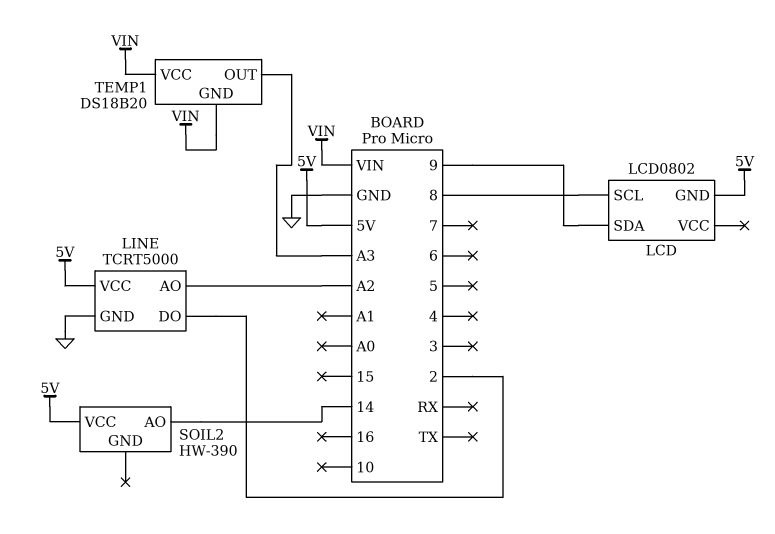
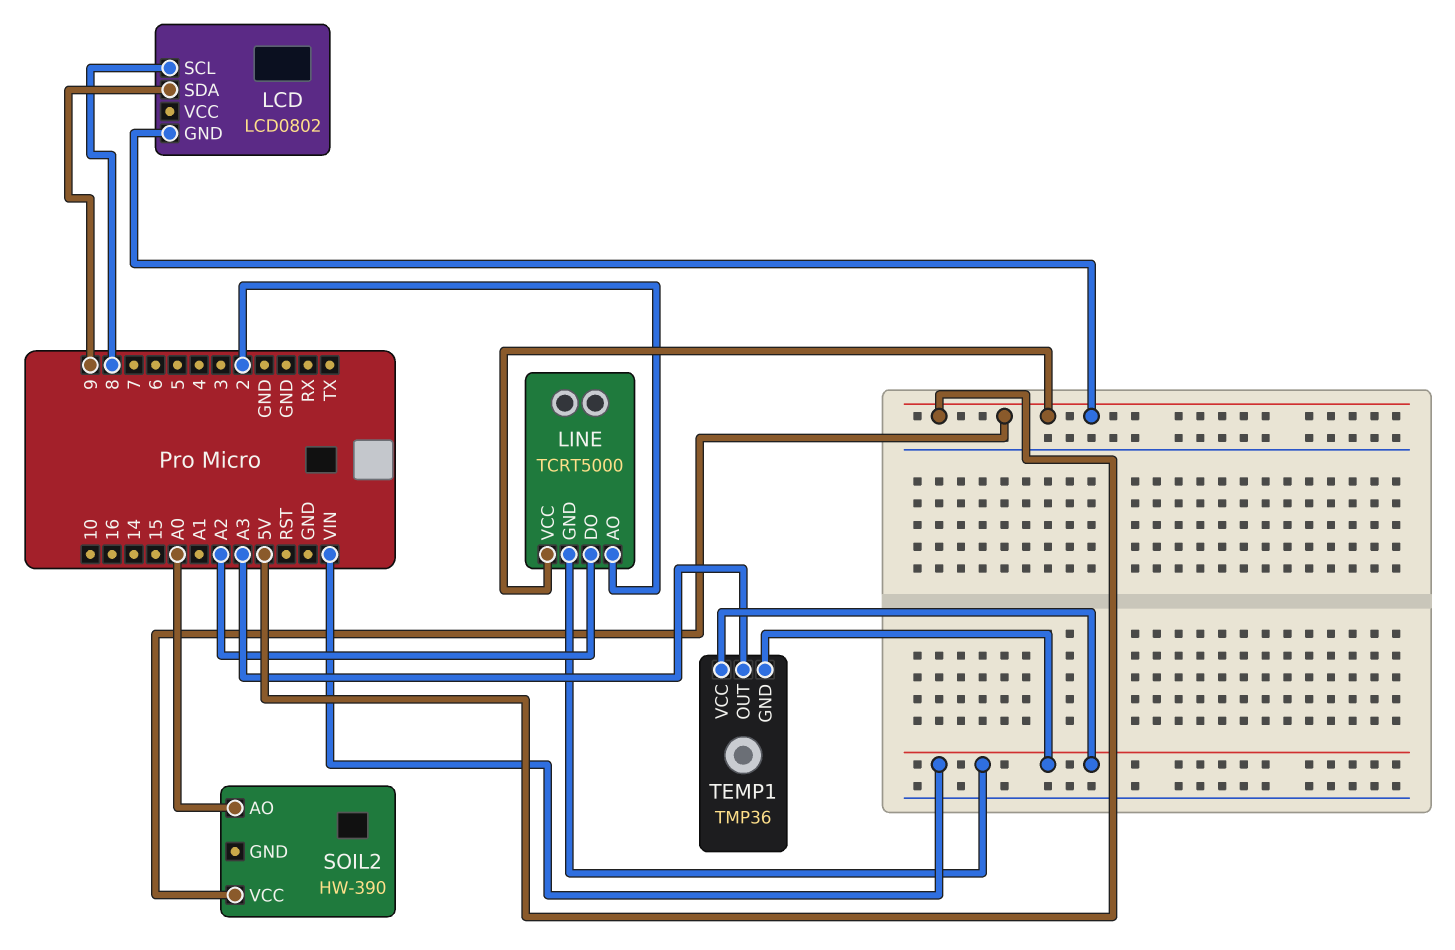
LINE pin AO: A2 -> 2
LINE pin DO: 2 -> A2
LINE pin GND: GND -> VIN
SOIL2 pin AO: 14 -> A0
TEMP1: DS18B20 -> TMP36

